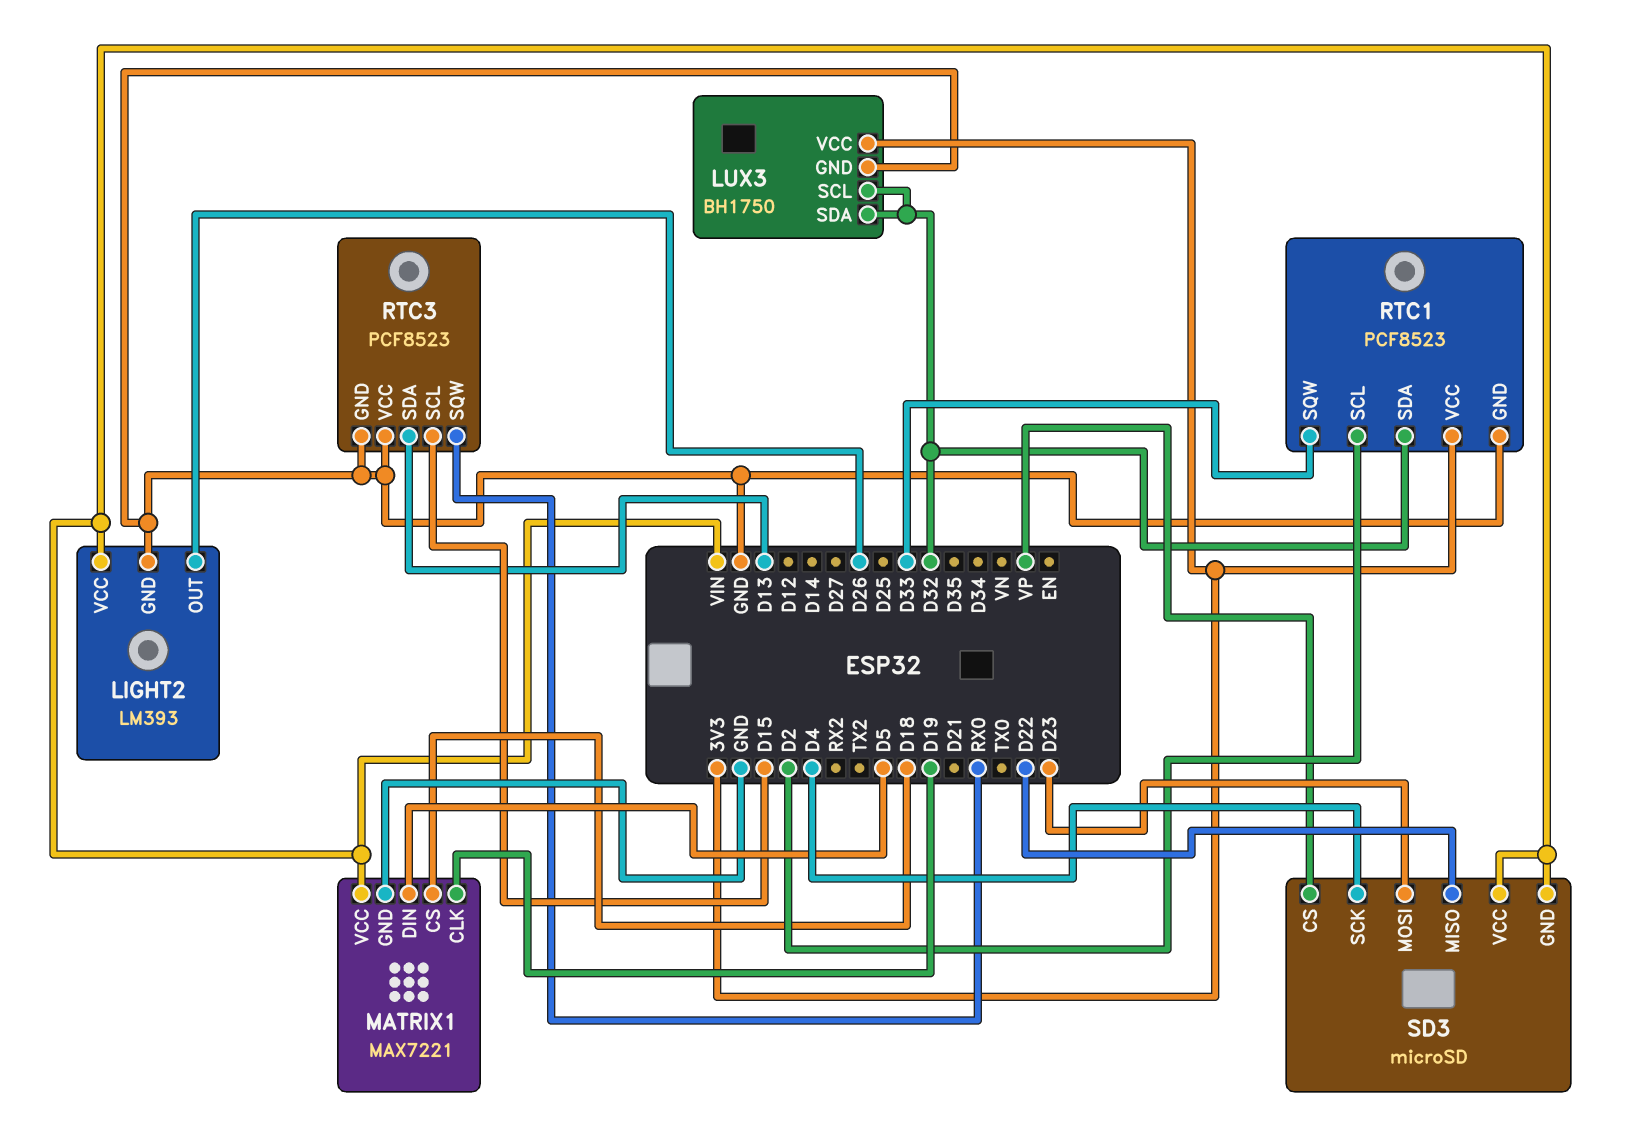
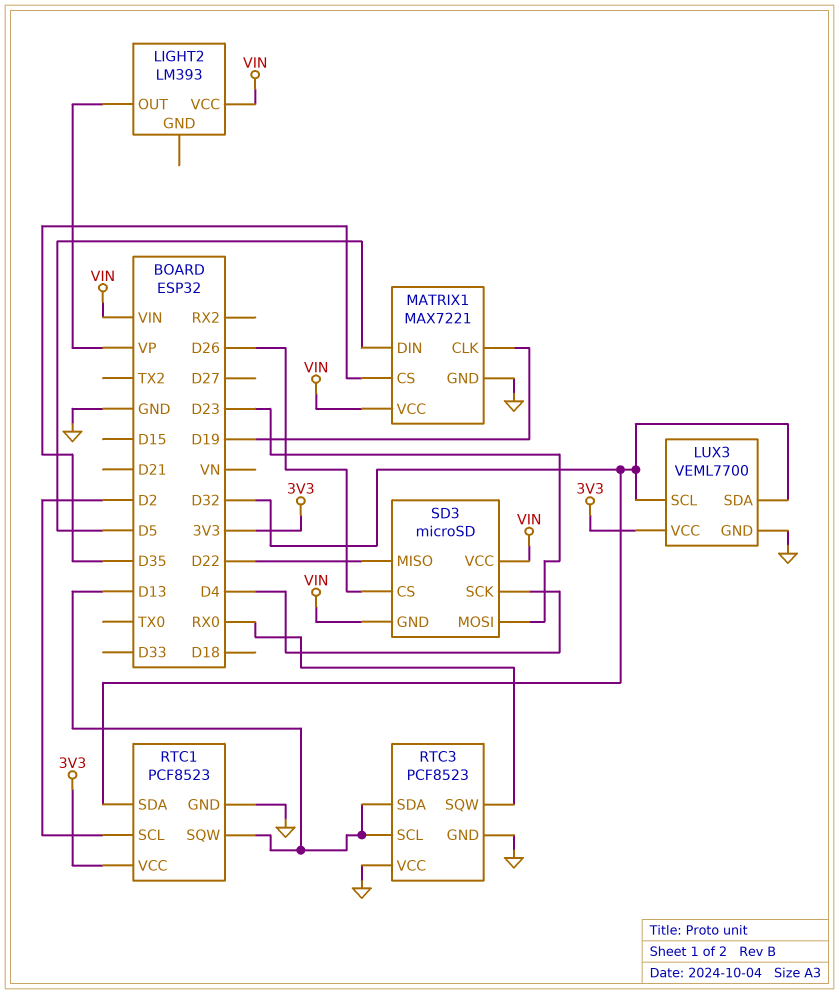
LIGHT2 pin GND: GND -> none
LIGHT2 pin OUT: D26 -> VP
LUX3: BH1750 -> VEML7700
MATRIX1 pin CS: D18 -> D35
RTC1 pin SQW: D33 -> D13
RTC3 pin SCL: D15 -> D13
SD3 pin CS: VP -> D26

